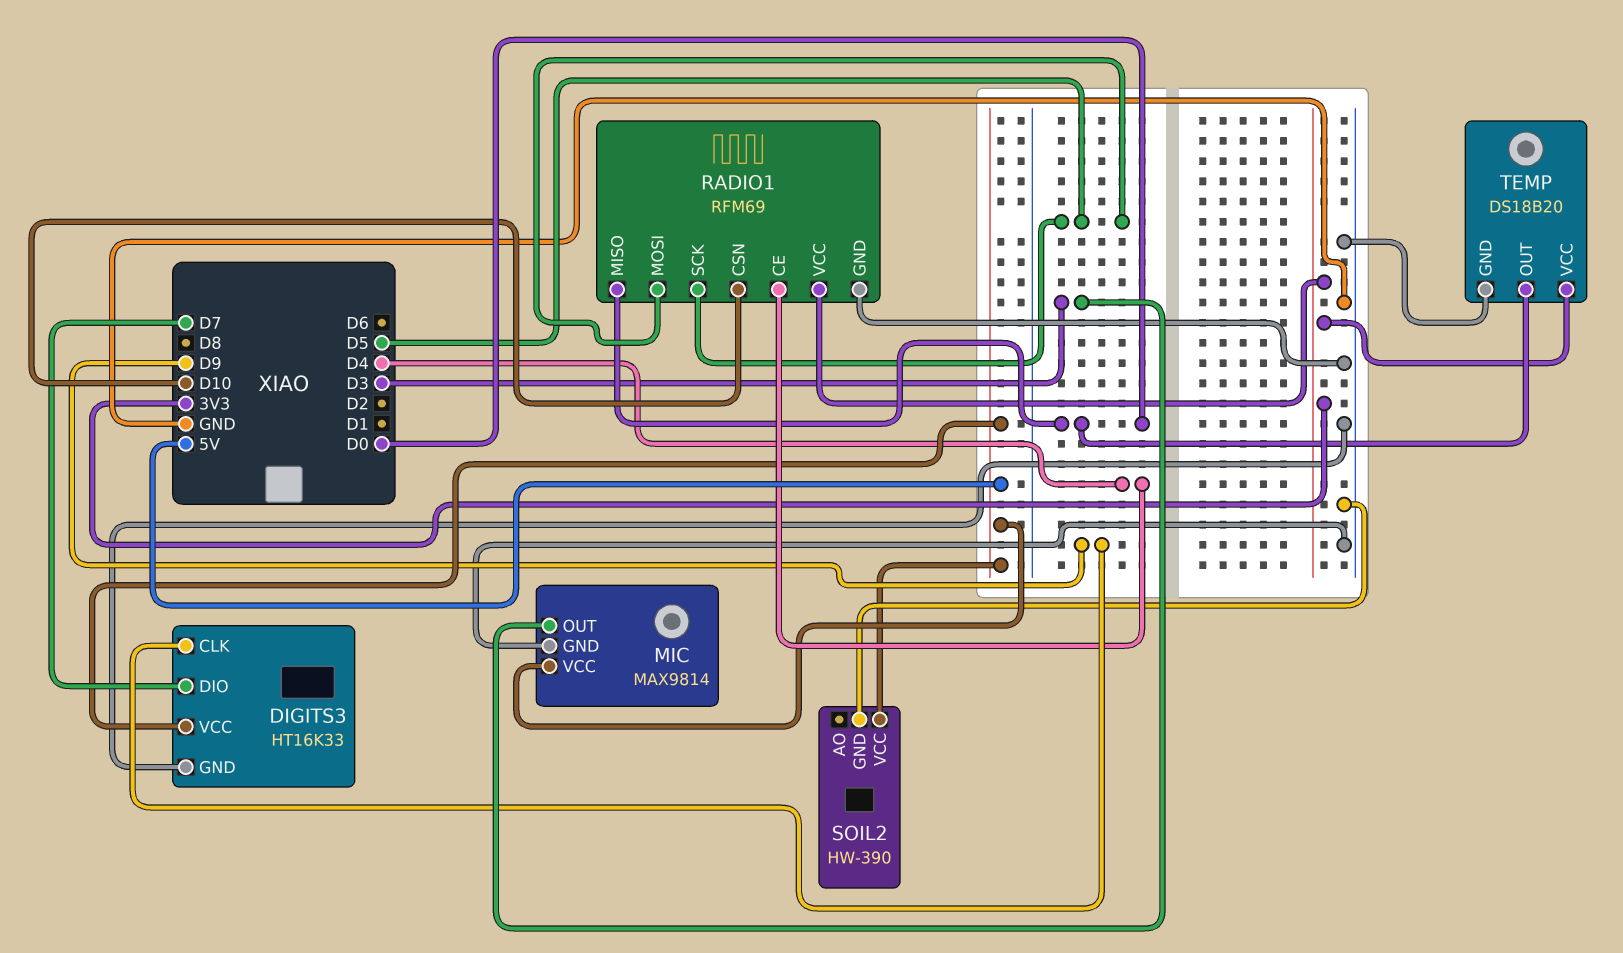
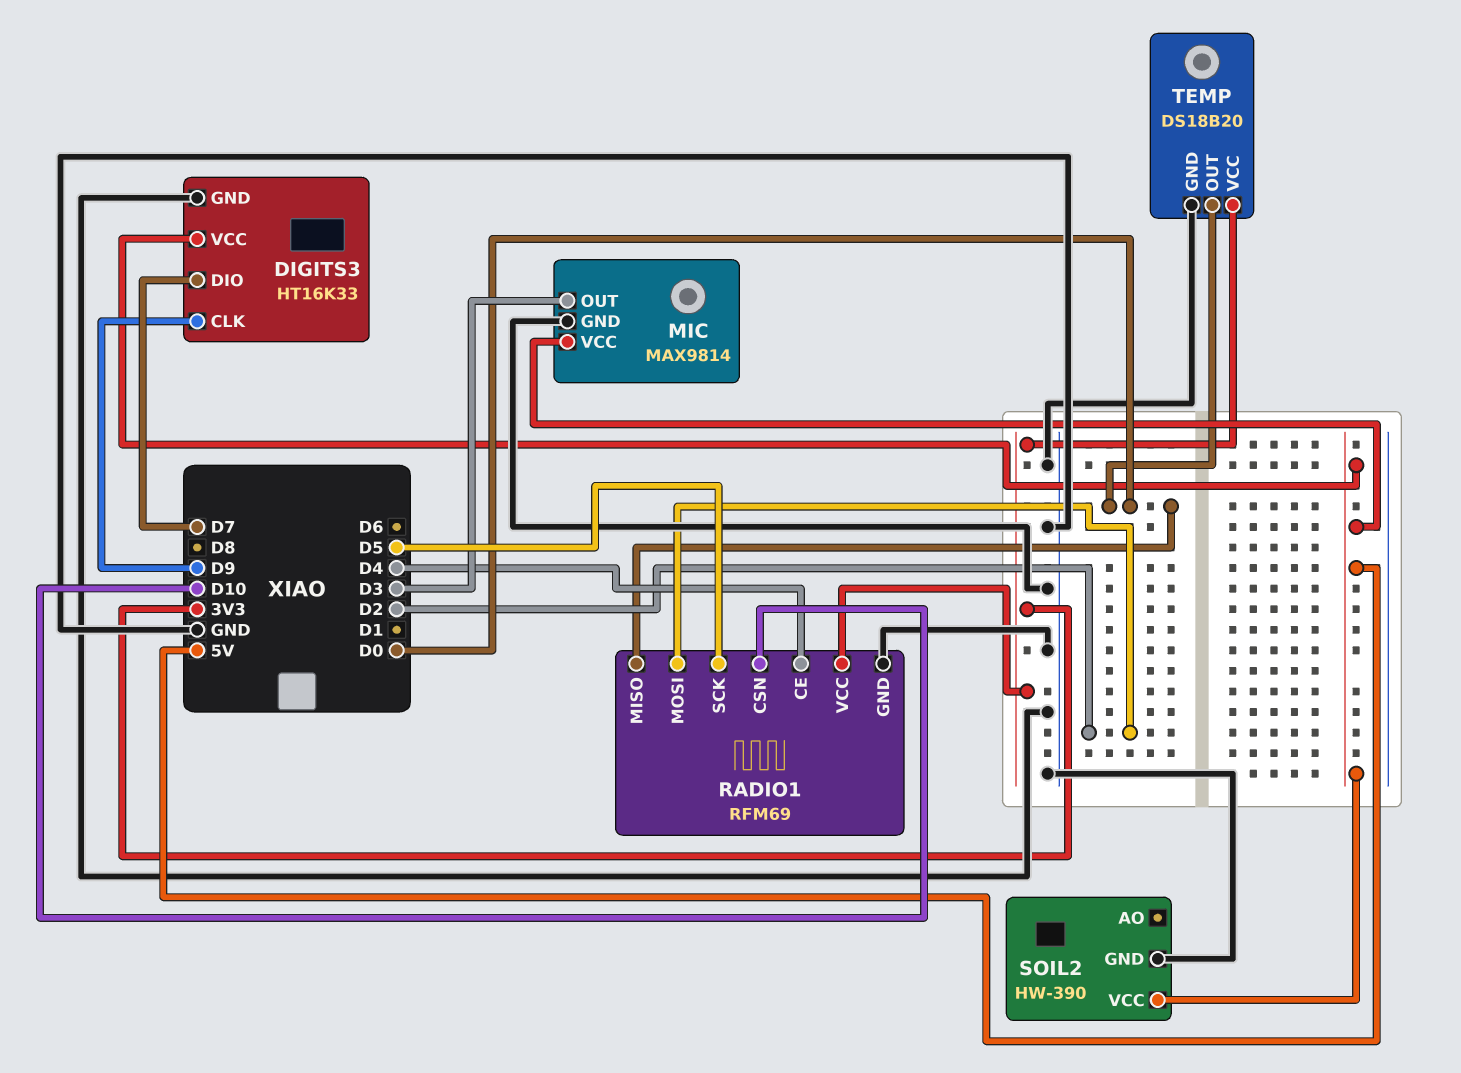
RADIO1 pin MOSI: D5 -> D2

